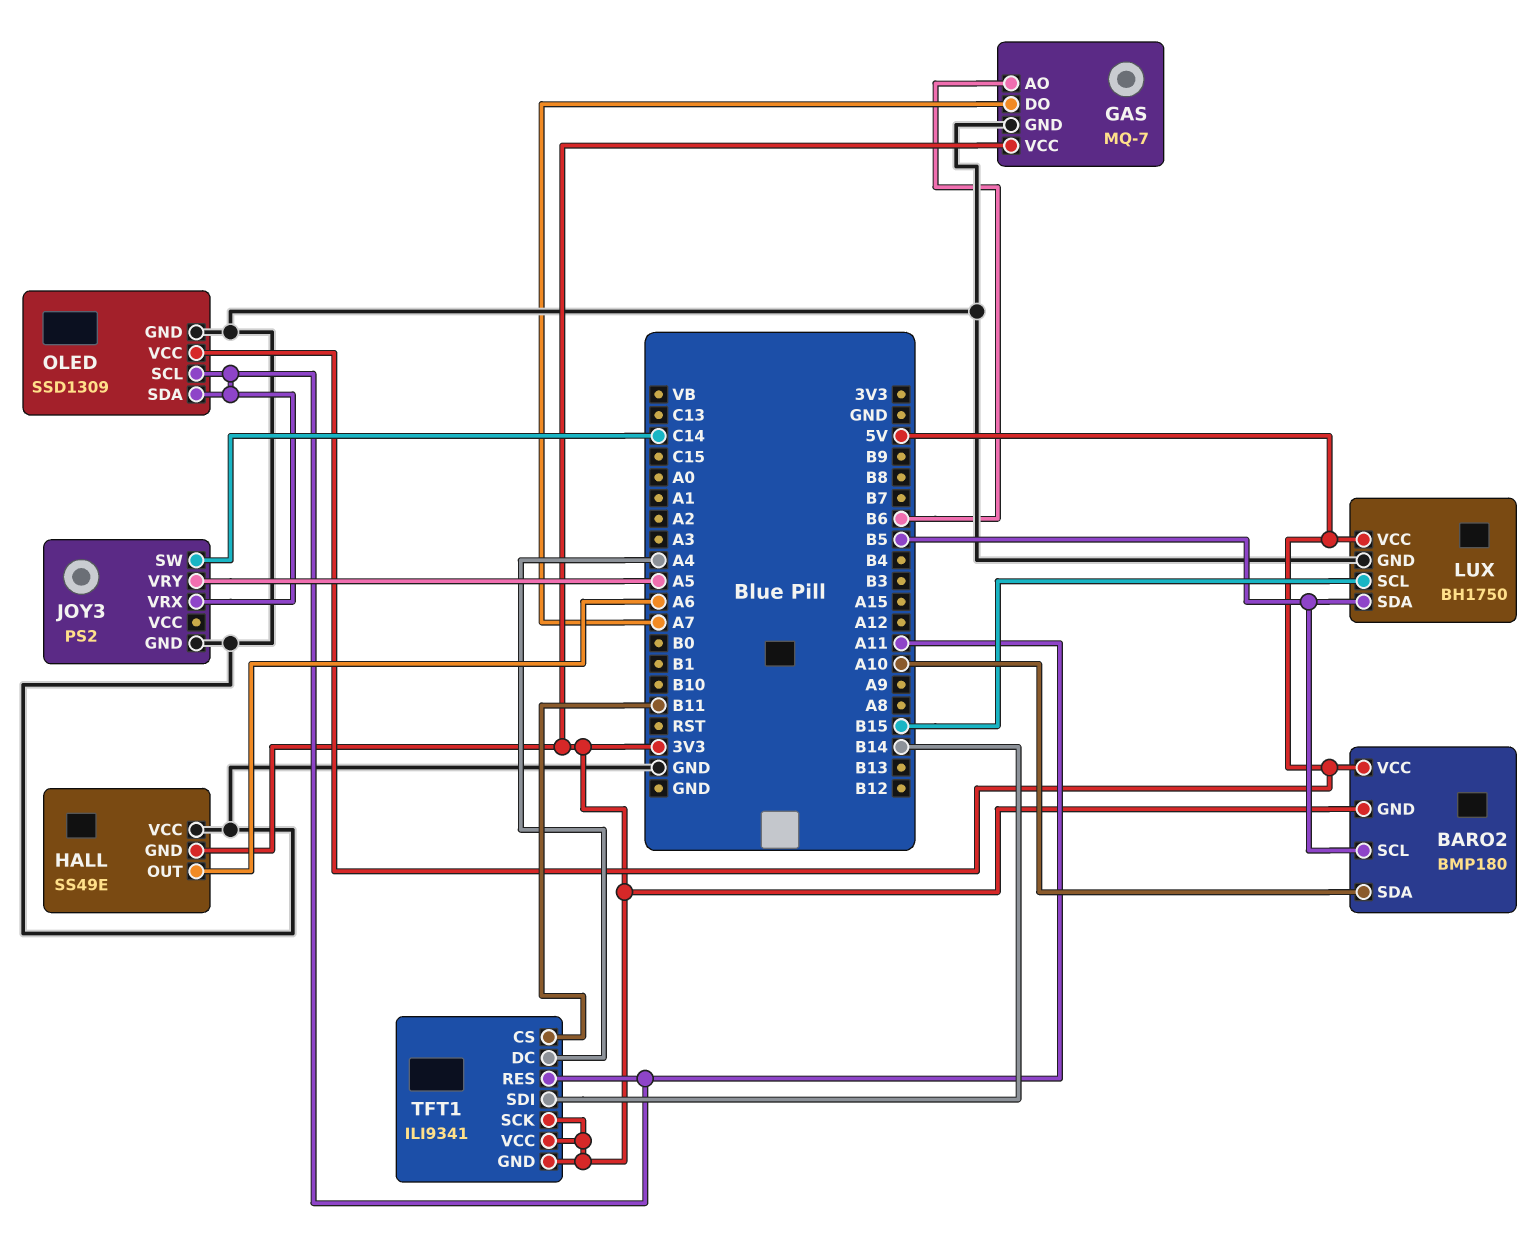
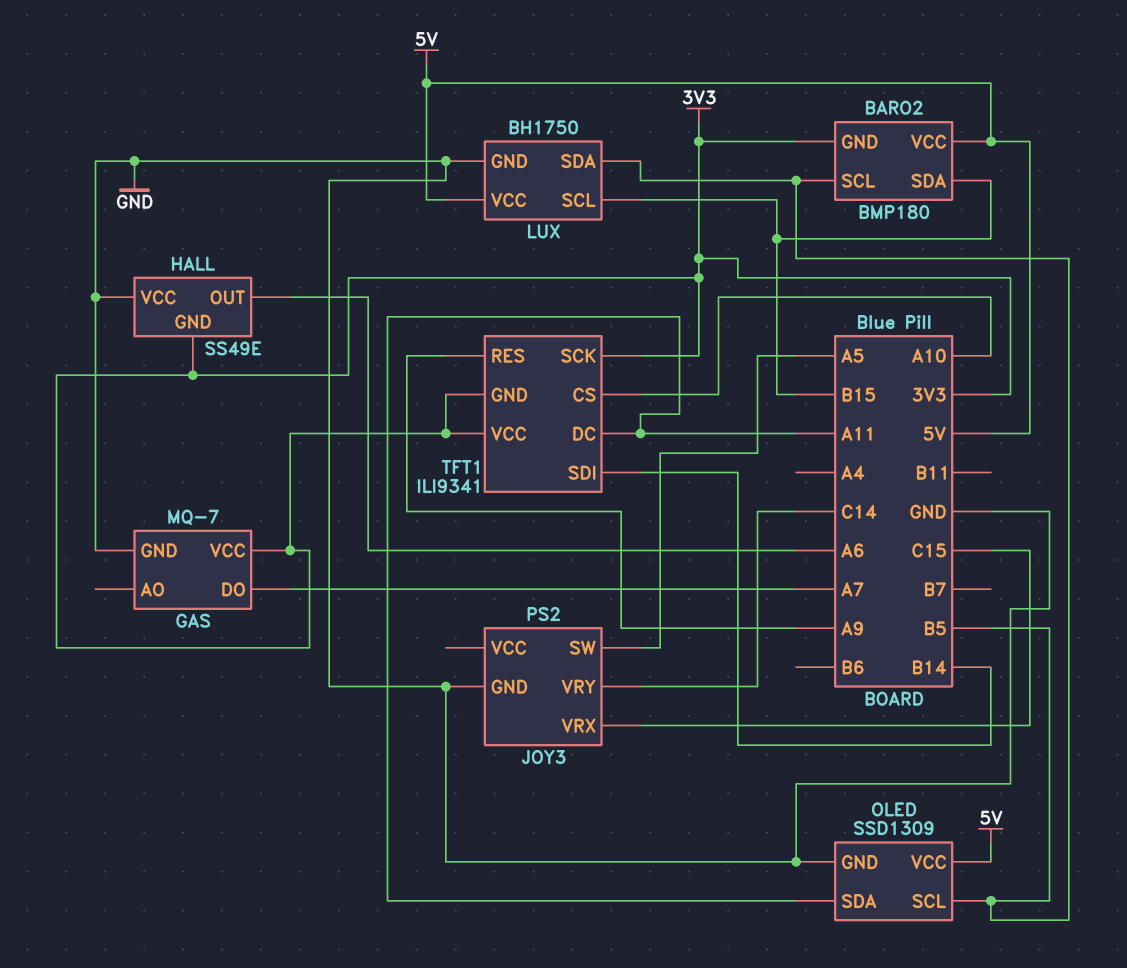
BARO2 pin SDA: A10 -> B15
GAS pin AO: B6 -> none
JOY3 pin SW: C14 -> A5
JOY3 pin VRX: A11 -> C15
JOY3 pin VRY: A5 -> C14
OLED pin SCL: A11 -> B5
TFT1 pin CS: B11 -> A10
TFT1 pin DC: A4 -> A11
TFT1 pin RES: A11 -> A9

